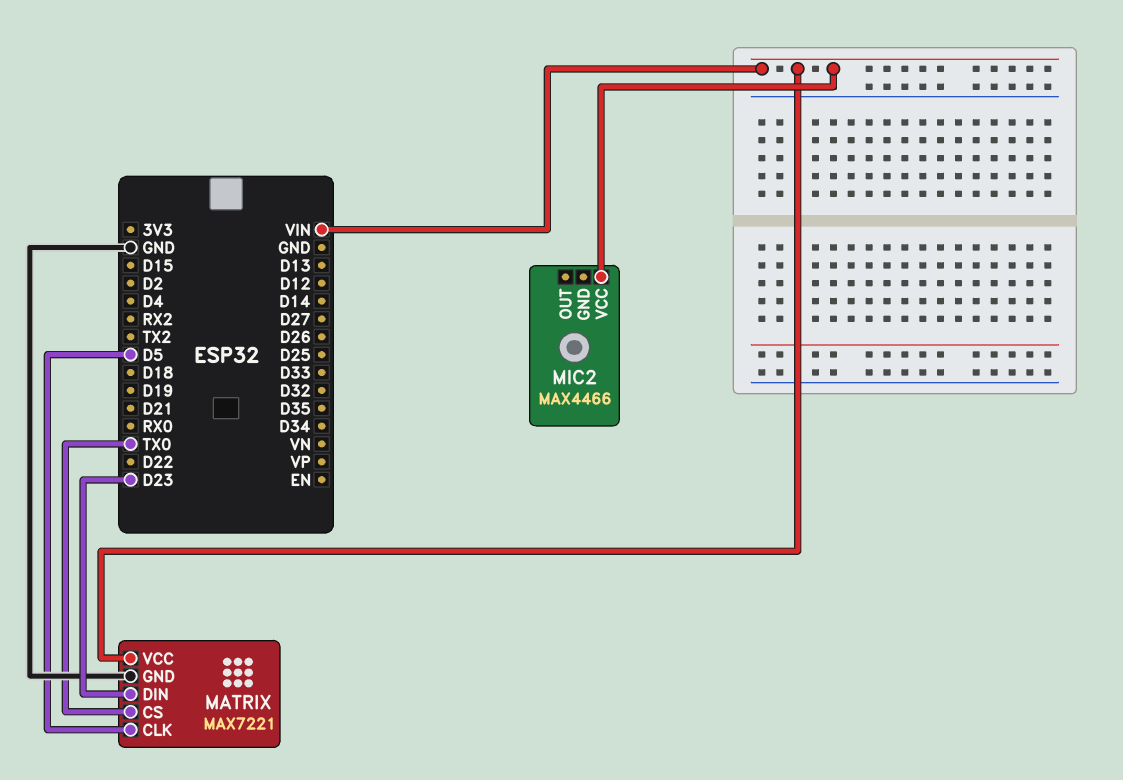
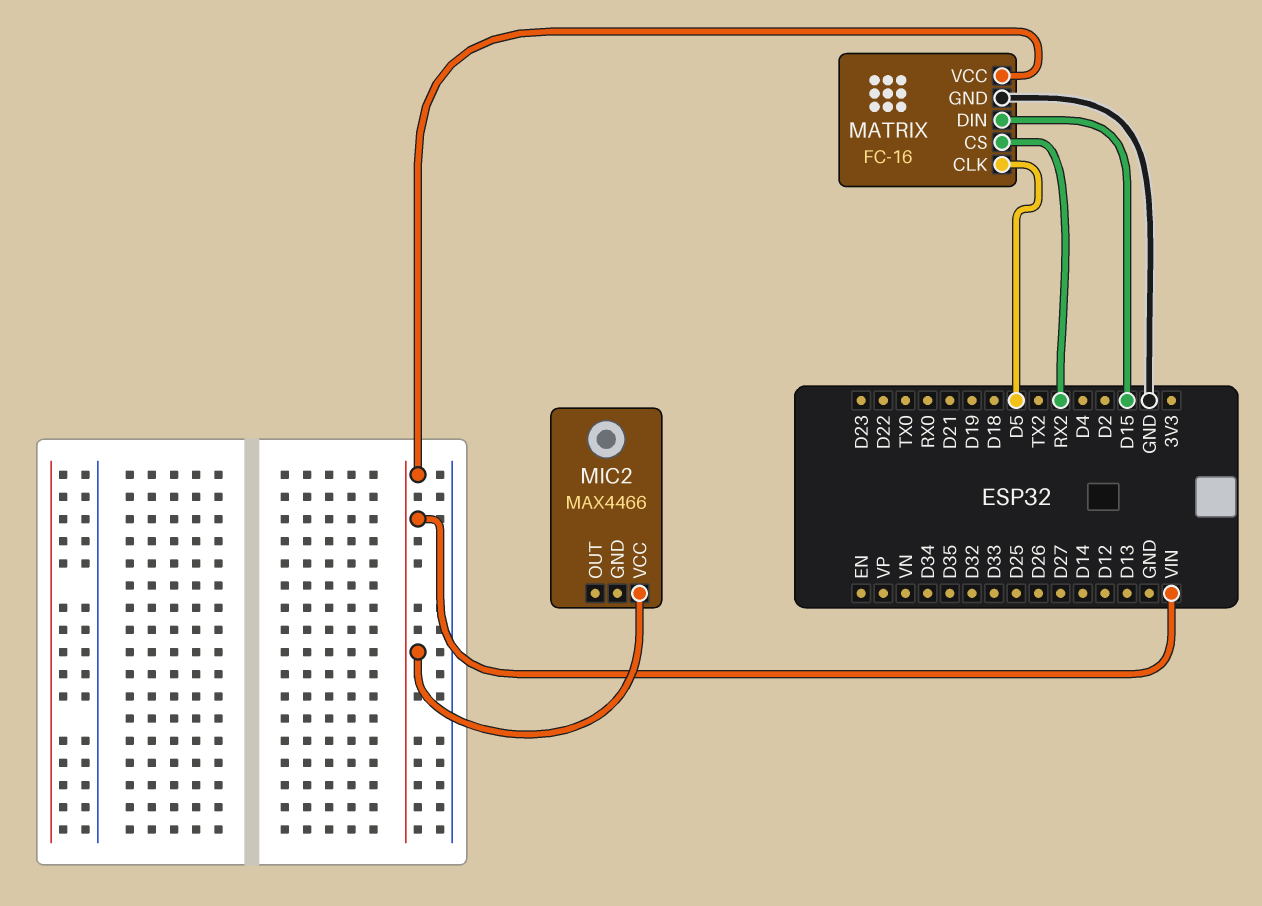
MATRIX: MAX7221 -> FC-16
MATRIX pin CS: TX0 -> RX2
MATRIX pin DIN: D23 -> D15

